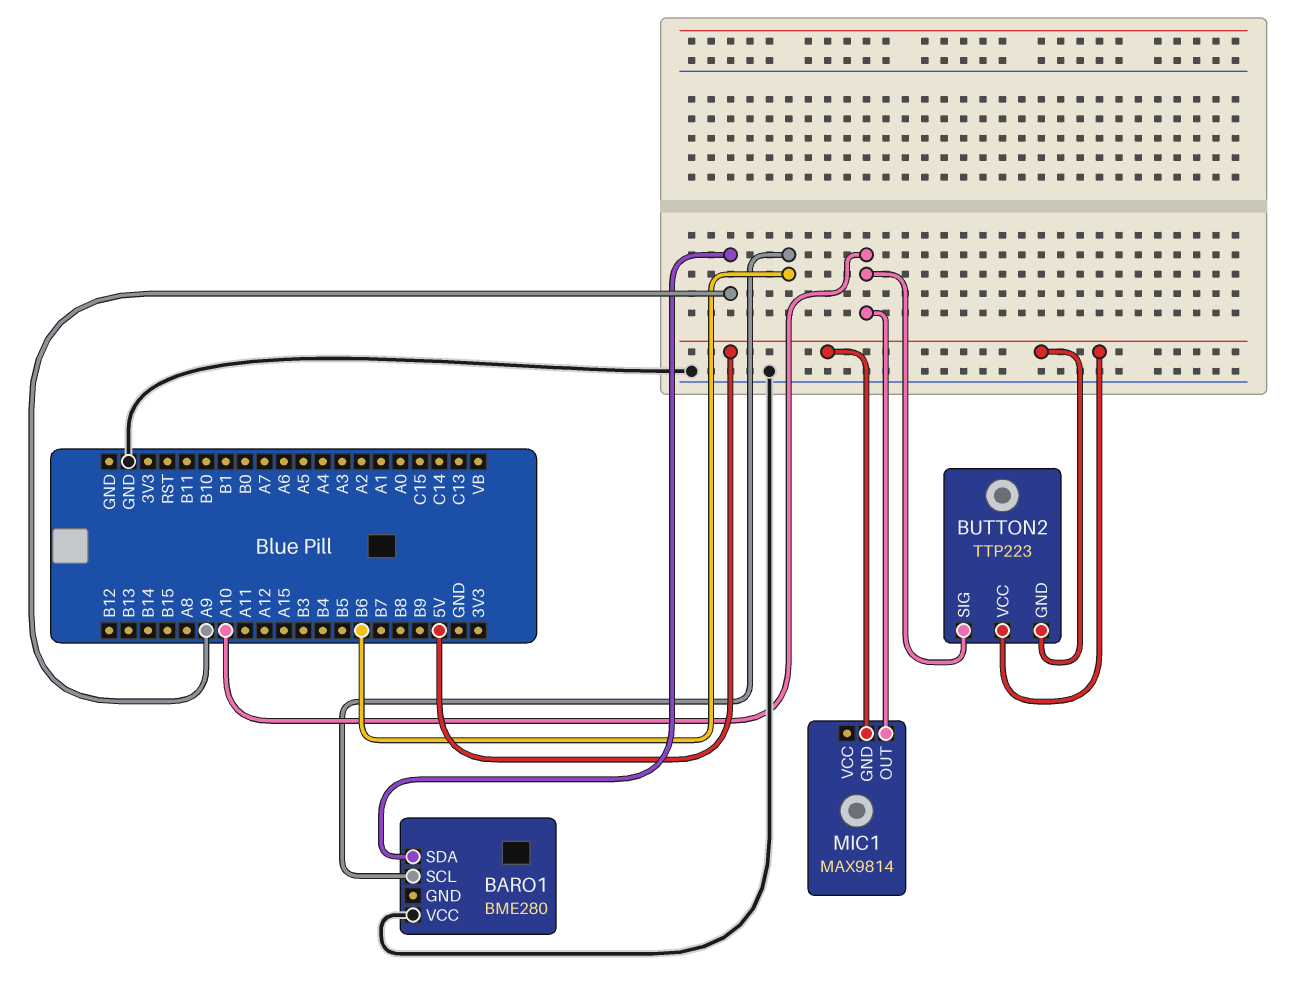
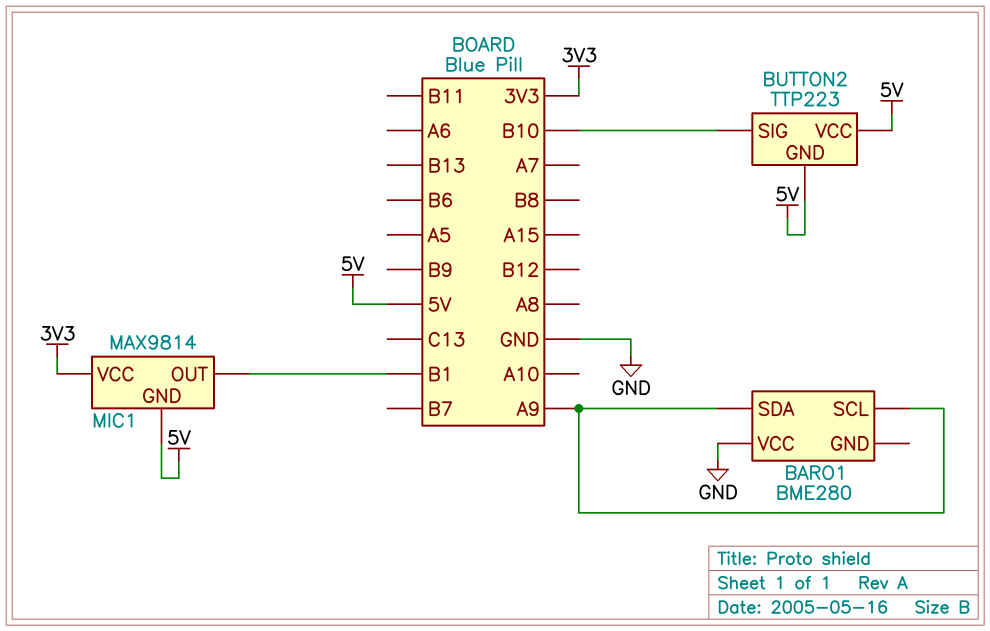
BARO1 pin SCL: B6 -> A9
BUTTON2 pin SIG: A10 -> B10
MIC1 pin OUT: A10 -> B1
MIC1 pin VCC: none -> 3V3

